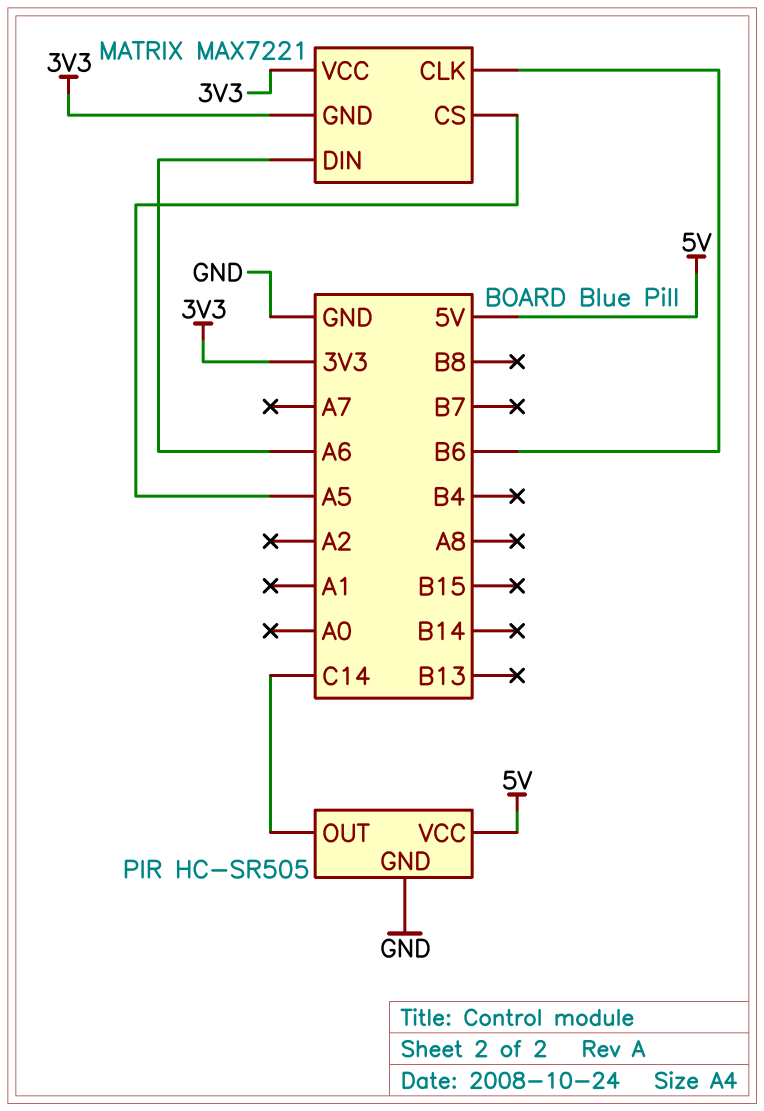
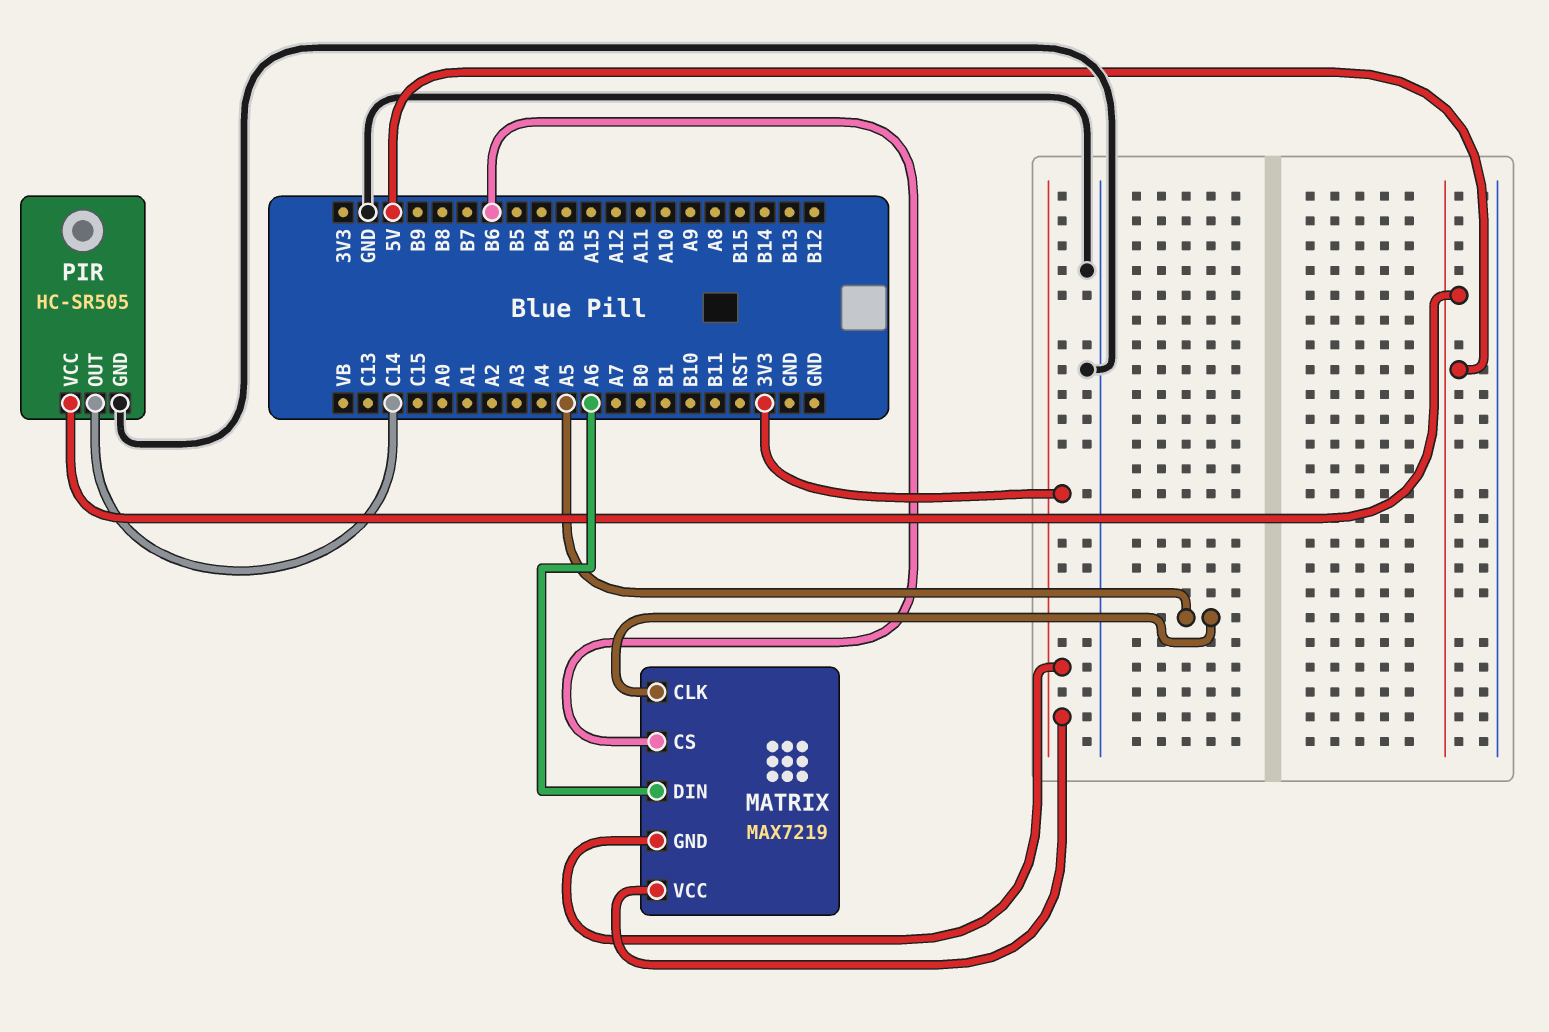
MATRIX: MAX7221 -> MAX7219
MATRIX pin CLK: B6 -> A5
MATRIX pin CS: A5 -> B6

